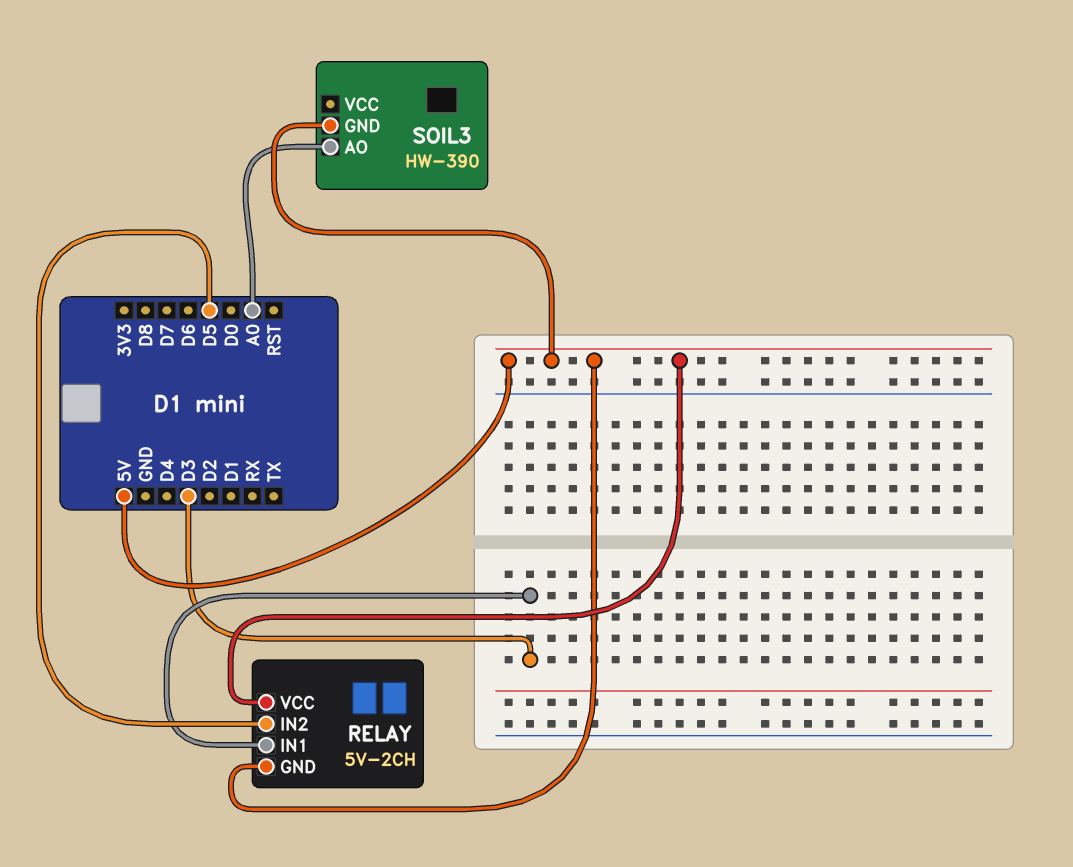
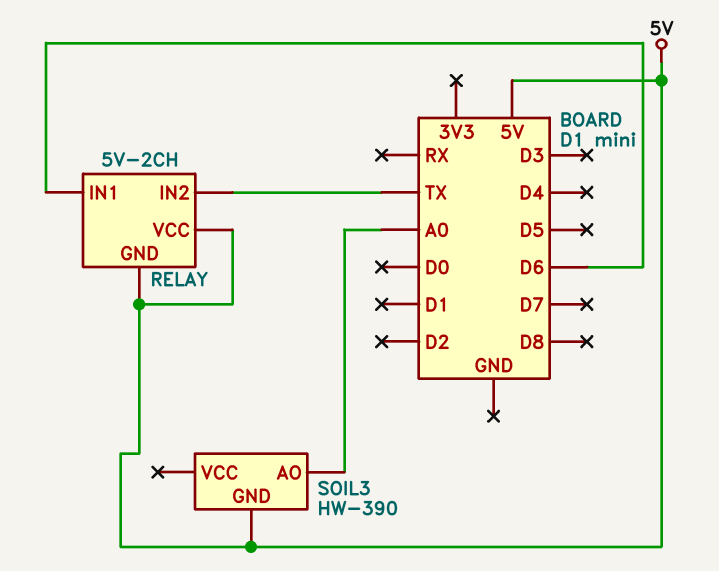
RELAY pin IN1: D3 -> D6
RELAY pin IN2: D5 -> TX

